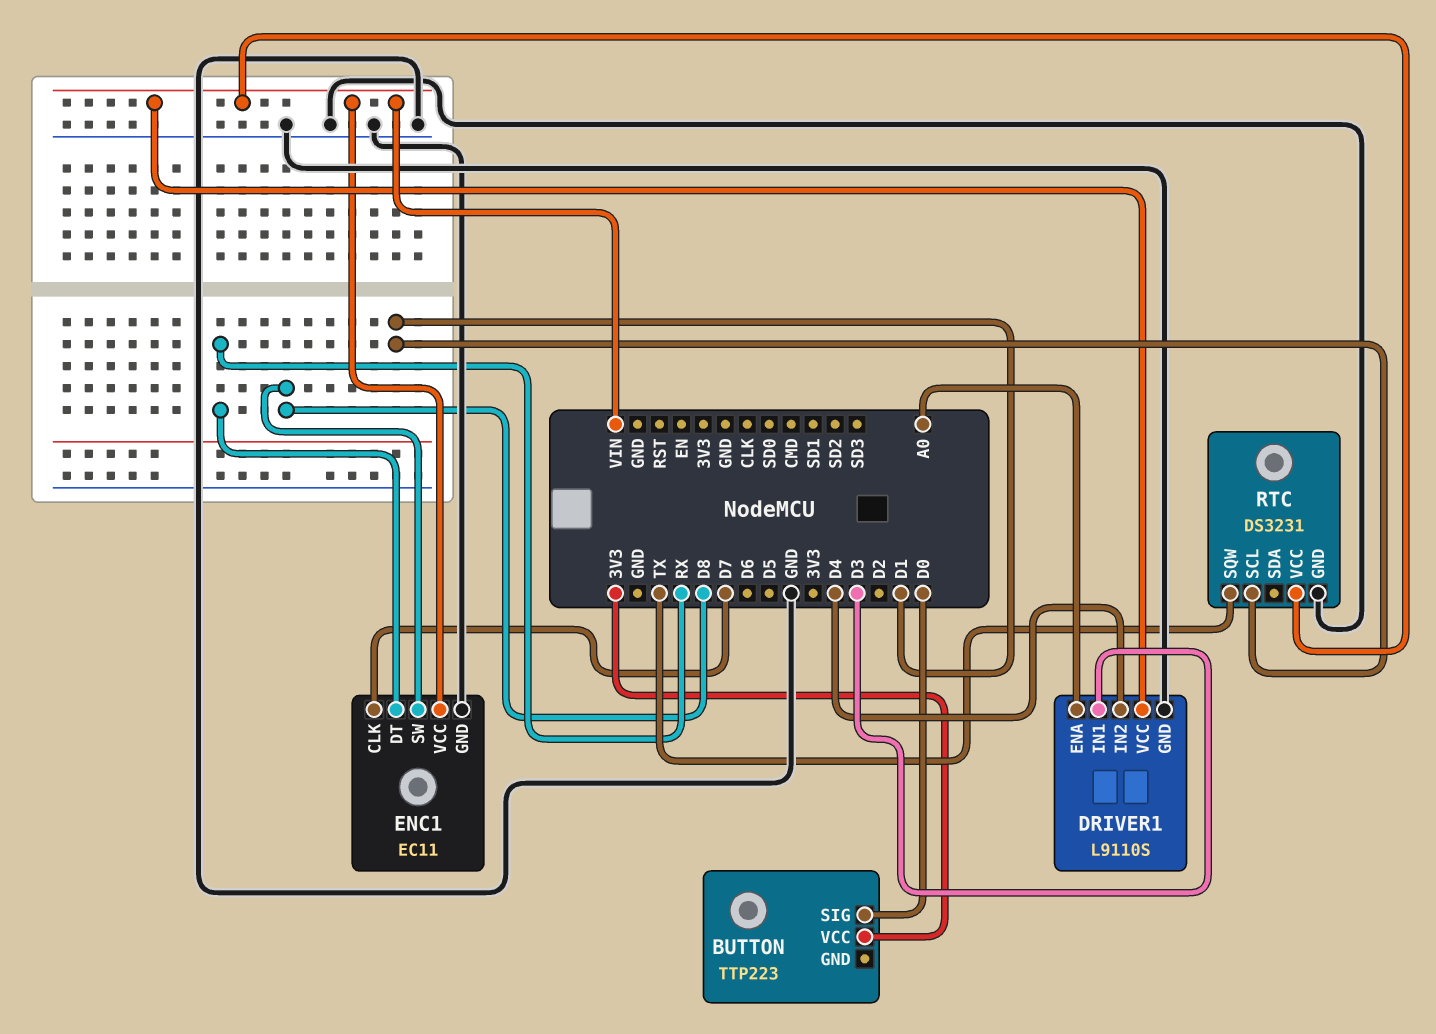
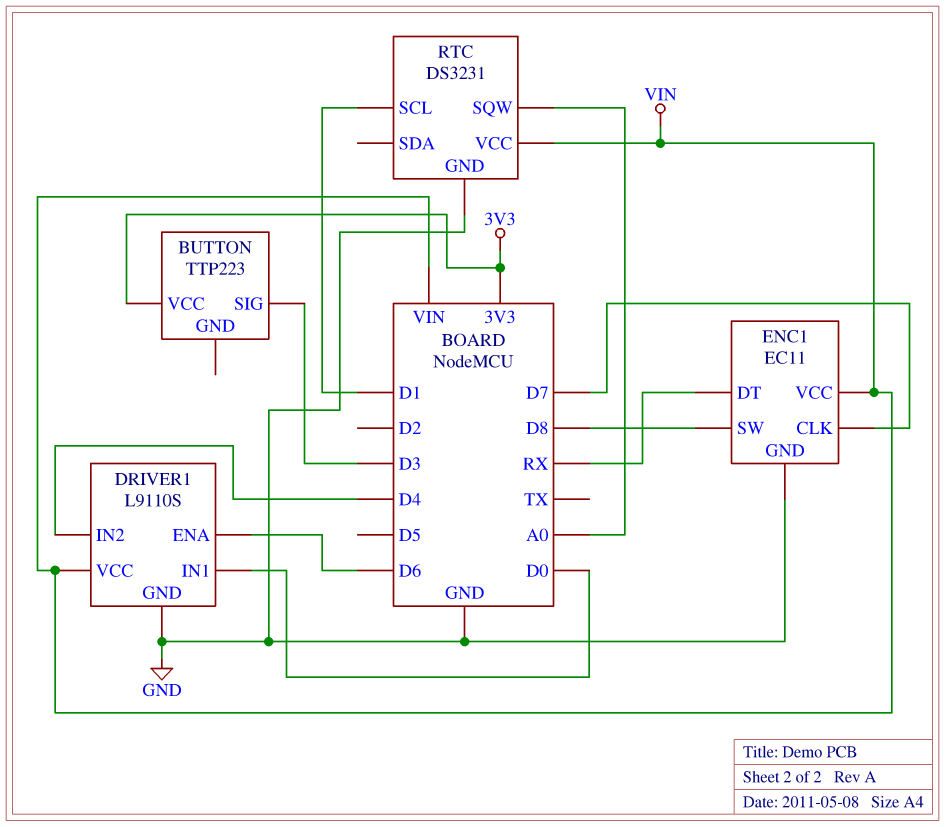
BUTTON pin SIG: D0 -> D3
DRIVER1 pin ENA: A0 -> D6
DRIVER1 pin IN1: D3 -> D0
RTC pin SQW: TX -> A0

